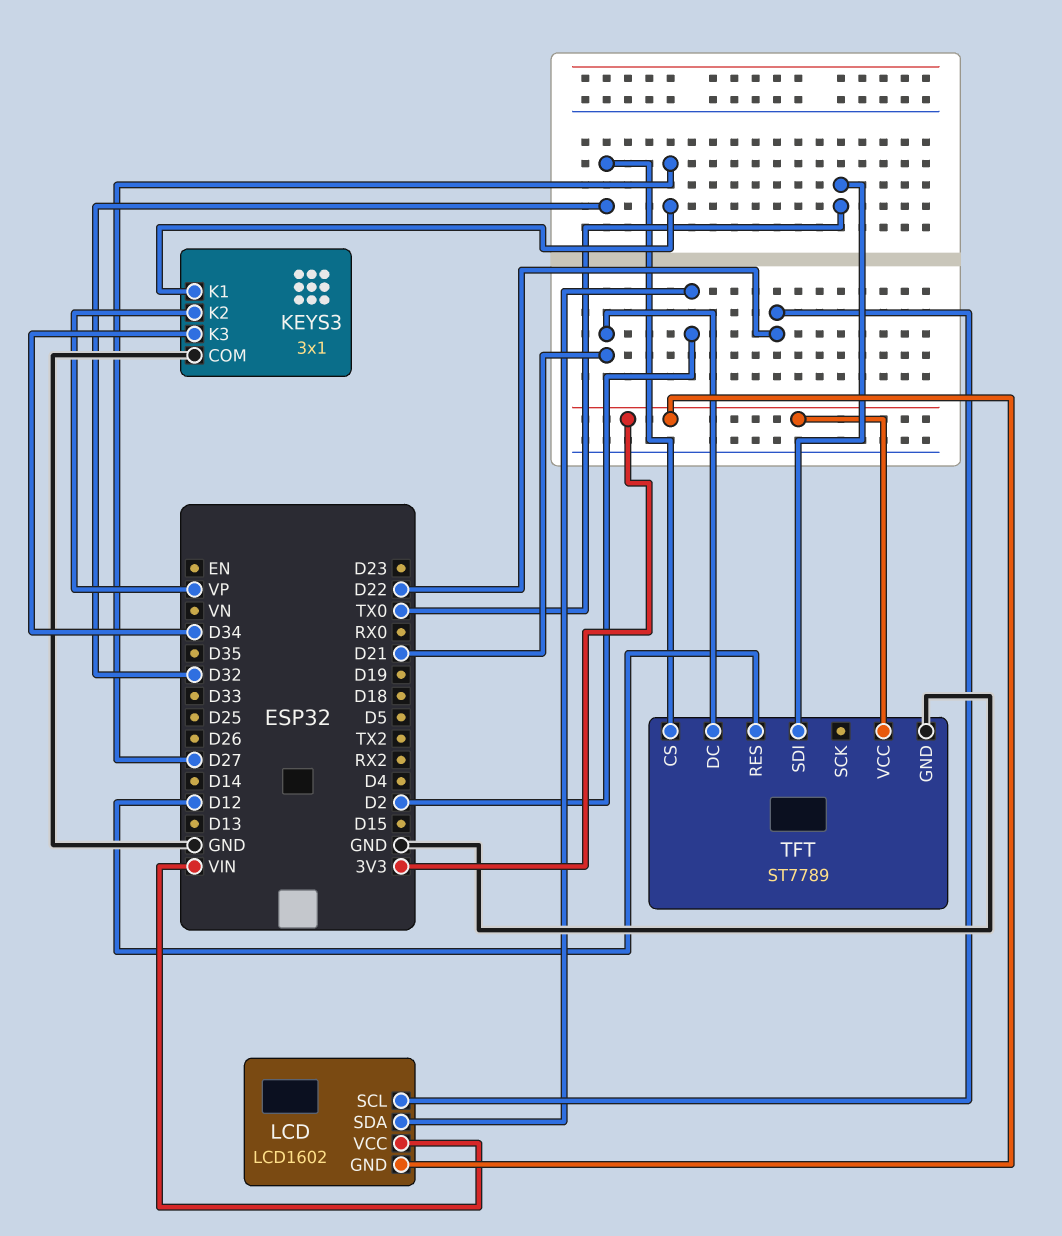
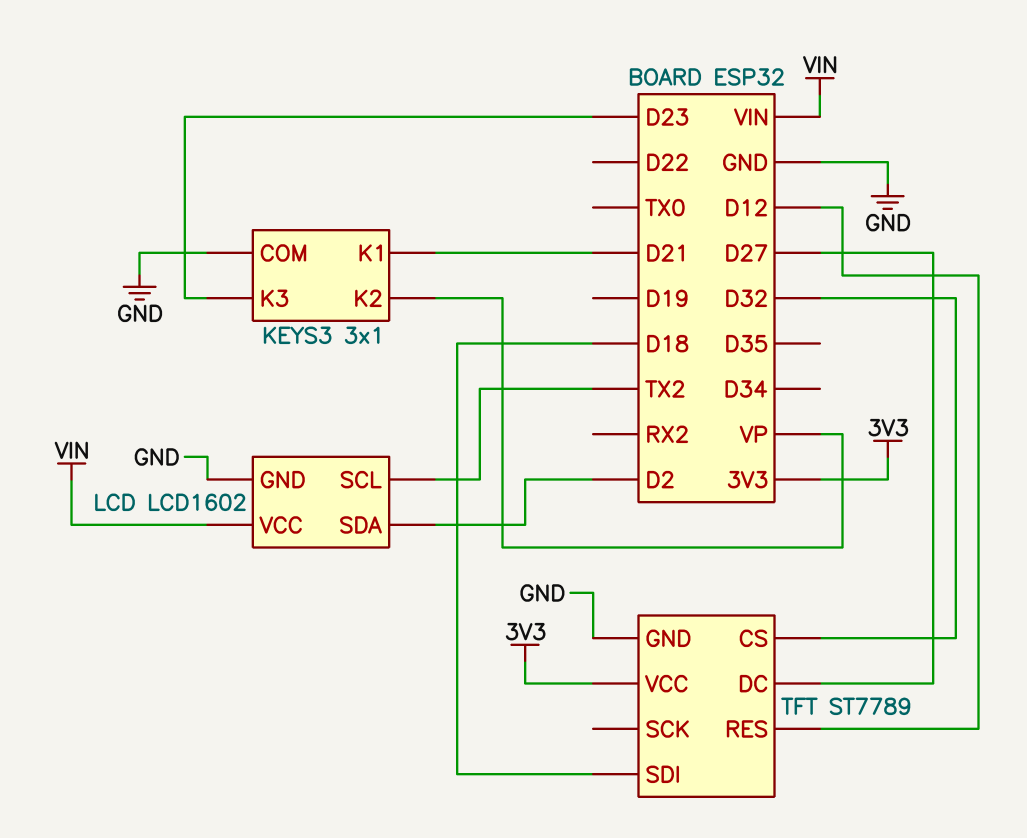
KEYS3 pin K1: D27 -> D21
KEYS3 pin K3: D34 -> D23
LCD pin GND: 3V3 -> GND
LCD pin SCL: D22 -> TX2
TFT pin DC: D21 -> D27
TFT pin SDI: TX0 -> D18

